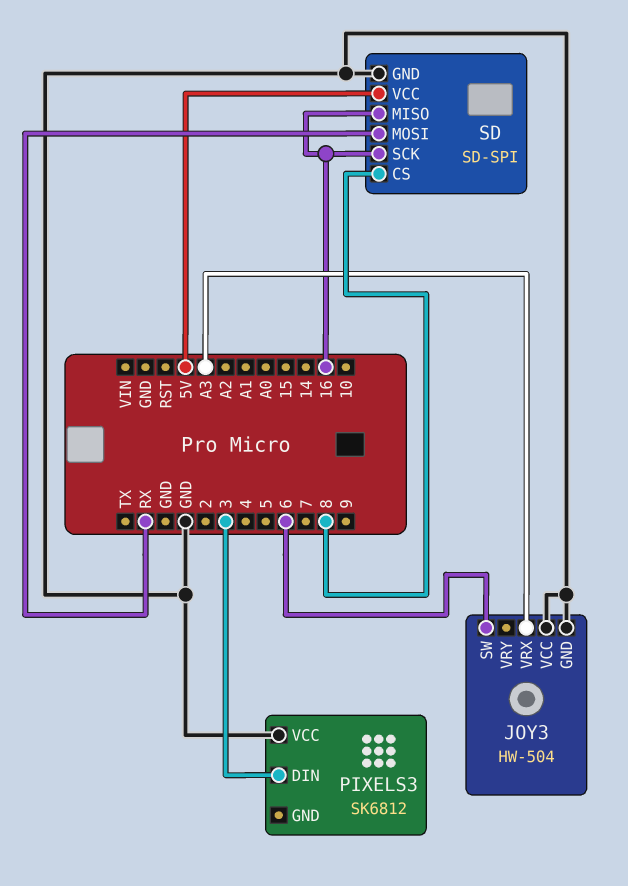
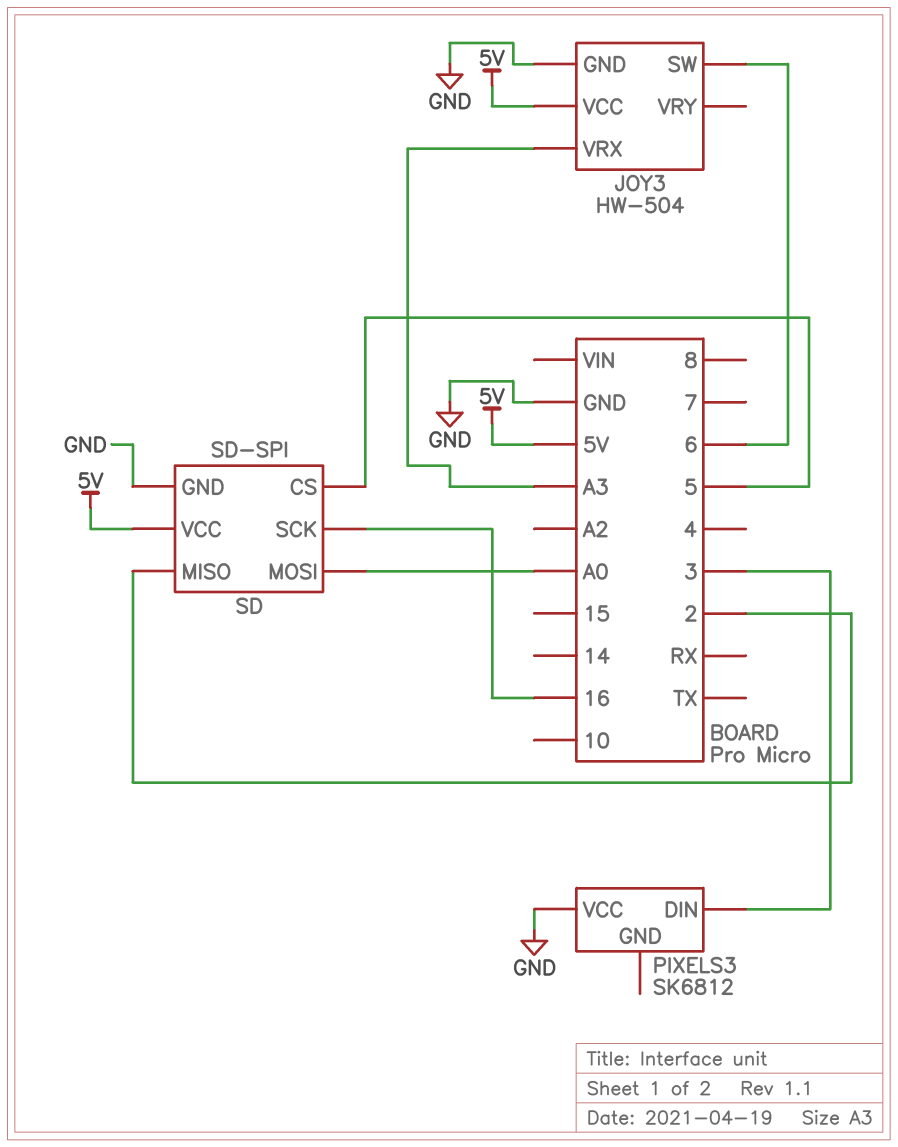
JOY3 pin VCC: GND -> 5V
SD pin CS: 8 -> 5
SD pin MISO: 16 -> 2
SD pin MOSI: RX -> A0

